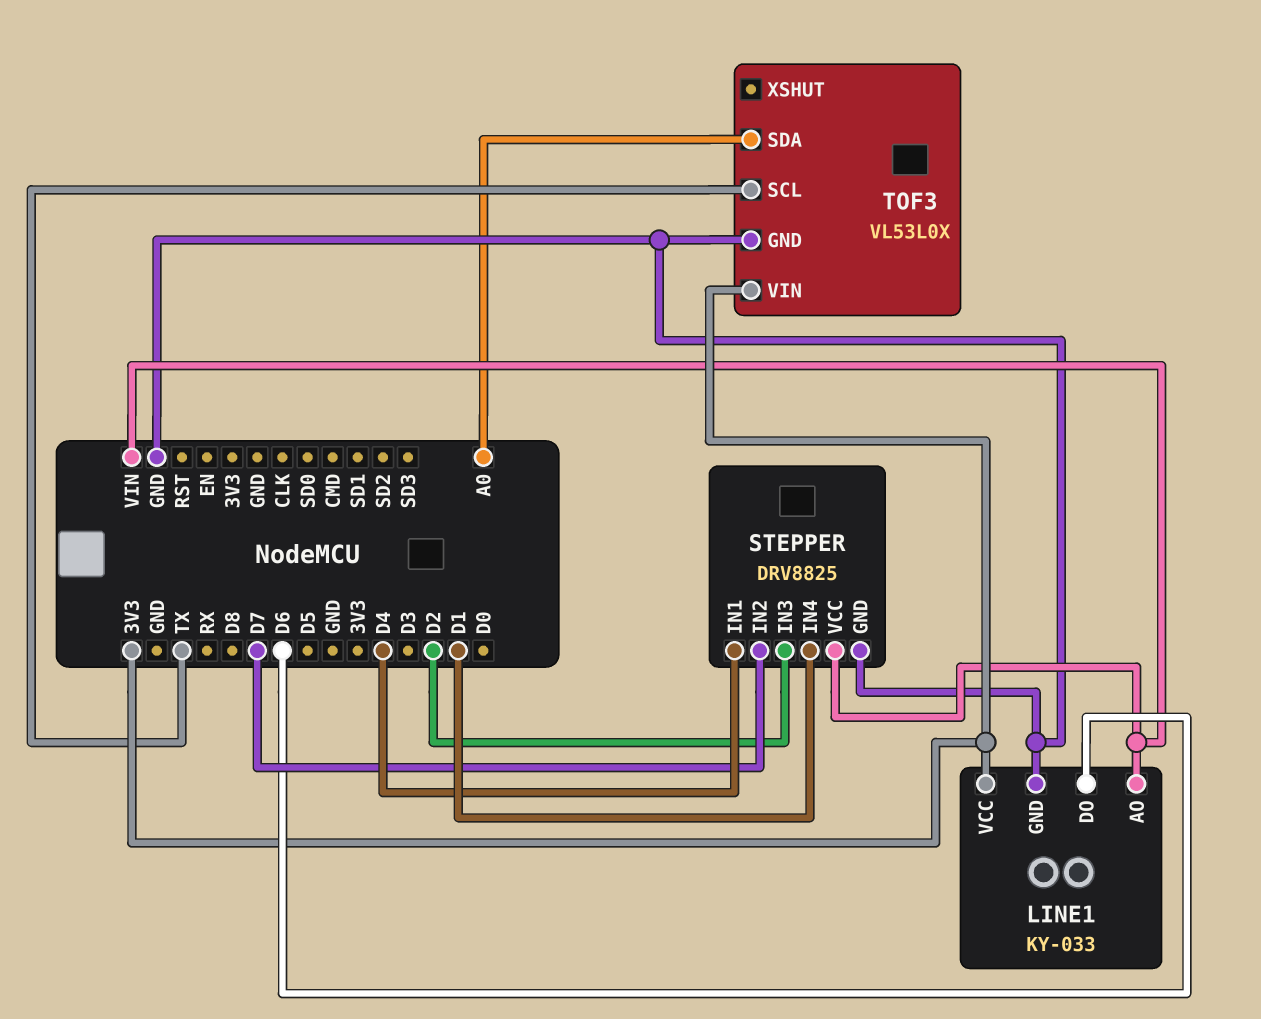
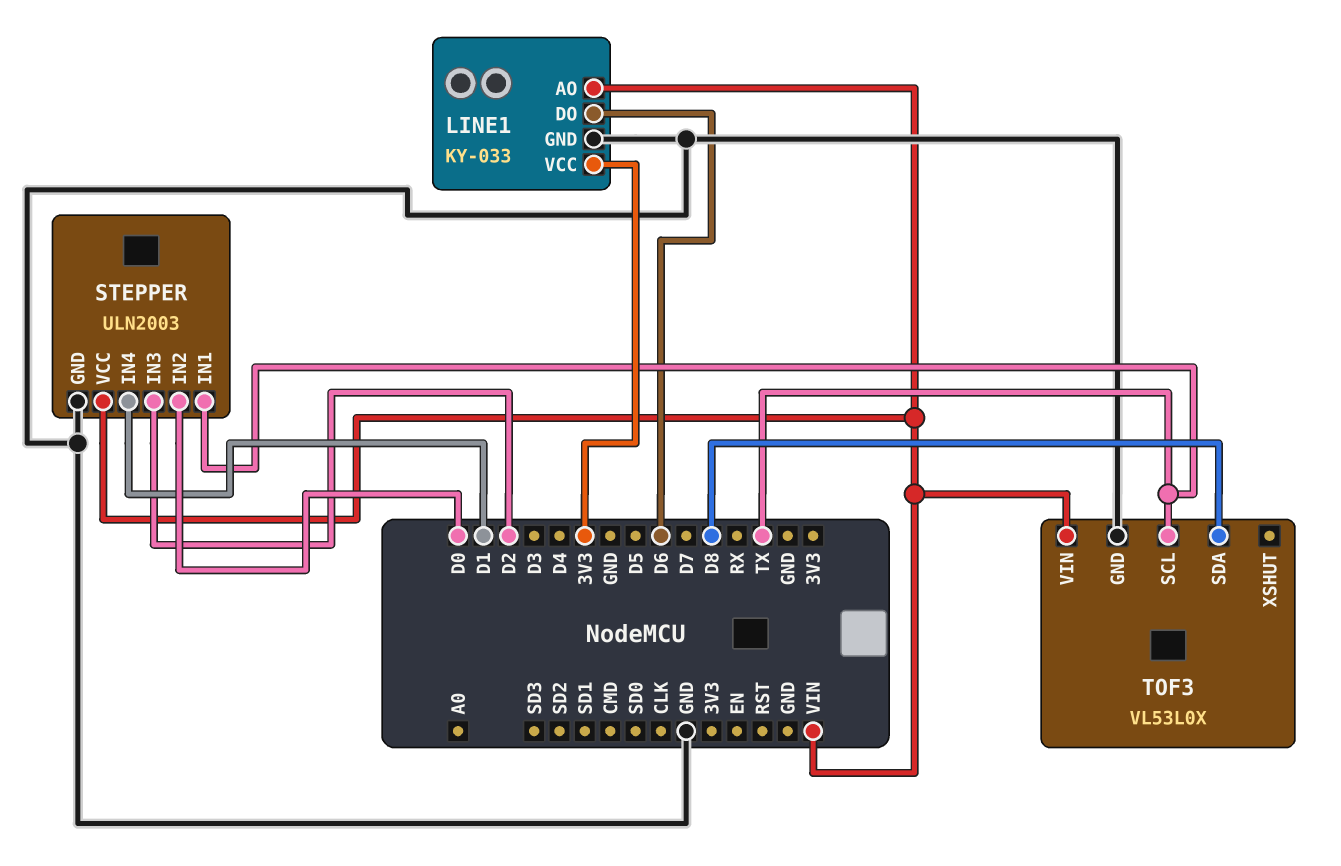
STEPPER: DRV8825 -> ULN2003
STEPPER pin IN1: D4 -> TX
STEPPER pin IN2: D7 -> D0
TOF3 pin SDA: A0 -> D8
TOF3 pin VIN: 3V3 -> VIN

